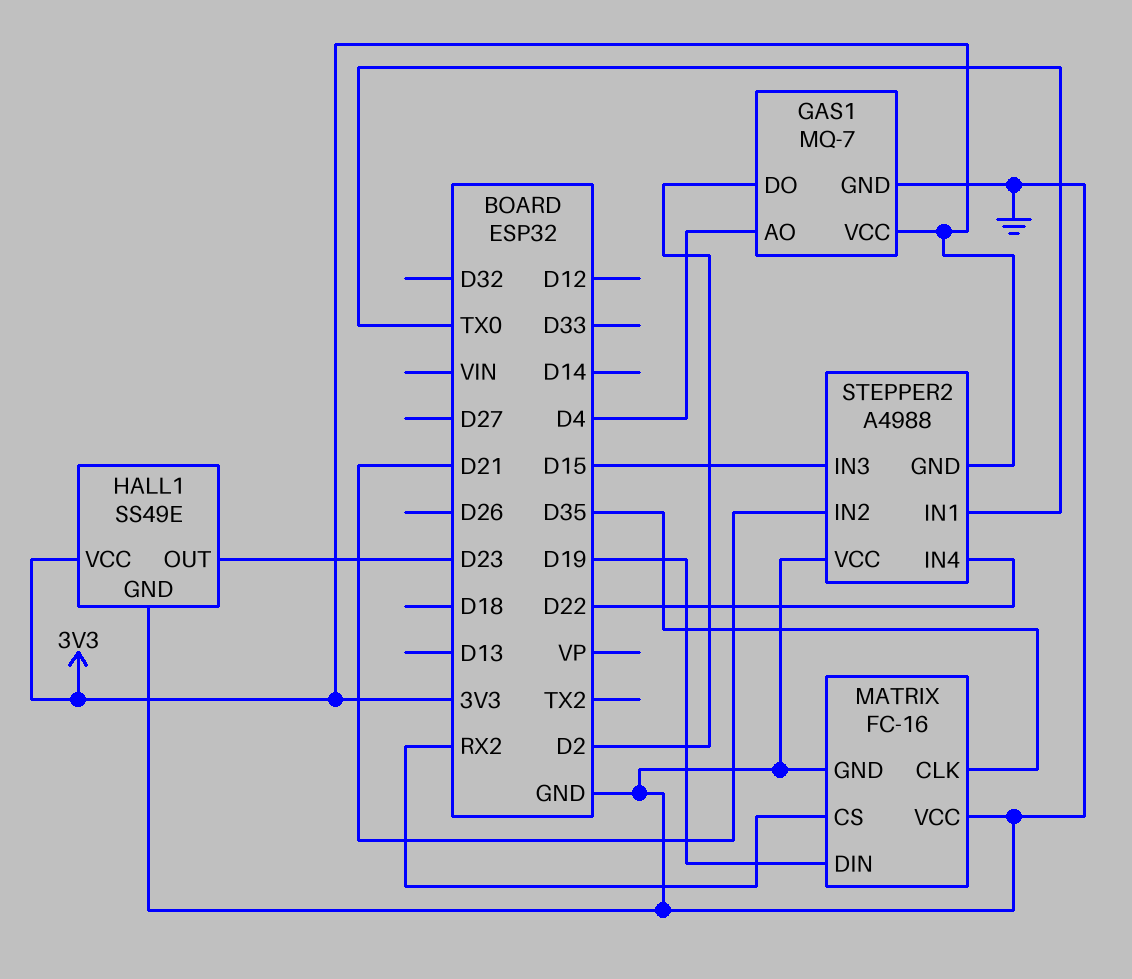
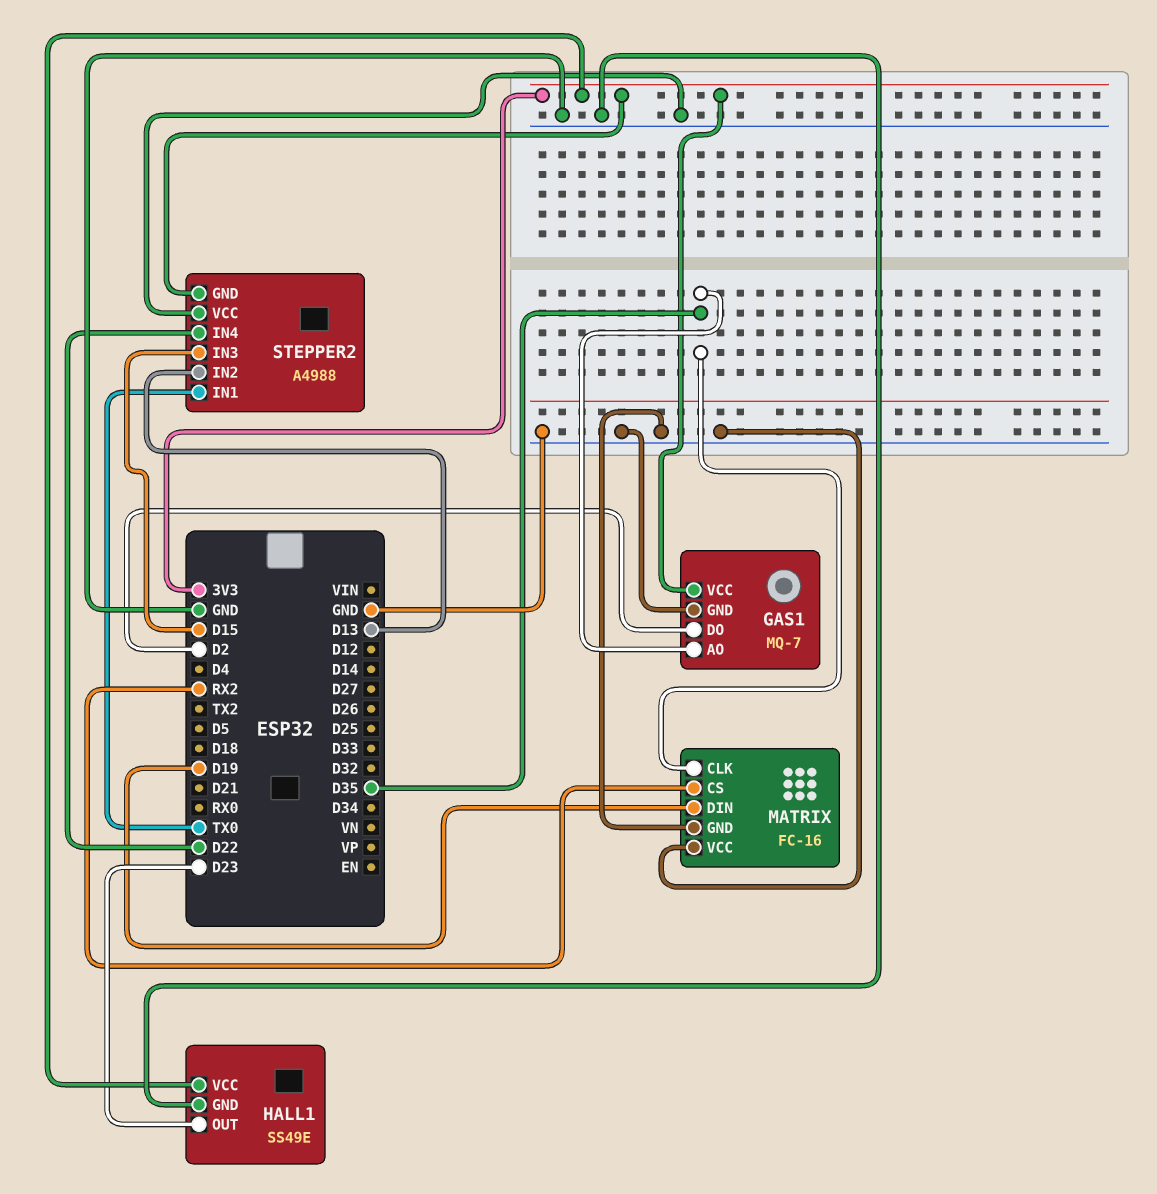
GAS1 pin AO: D4 -> D35
STEPPER2 pin IN2: D21 -> D13

